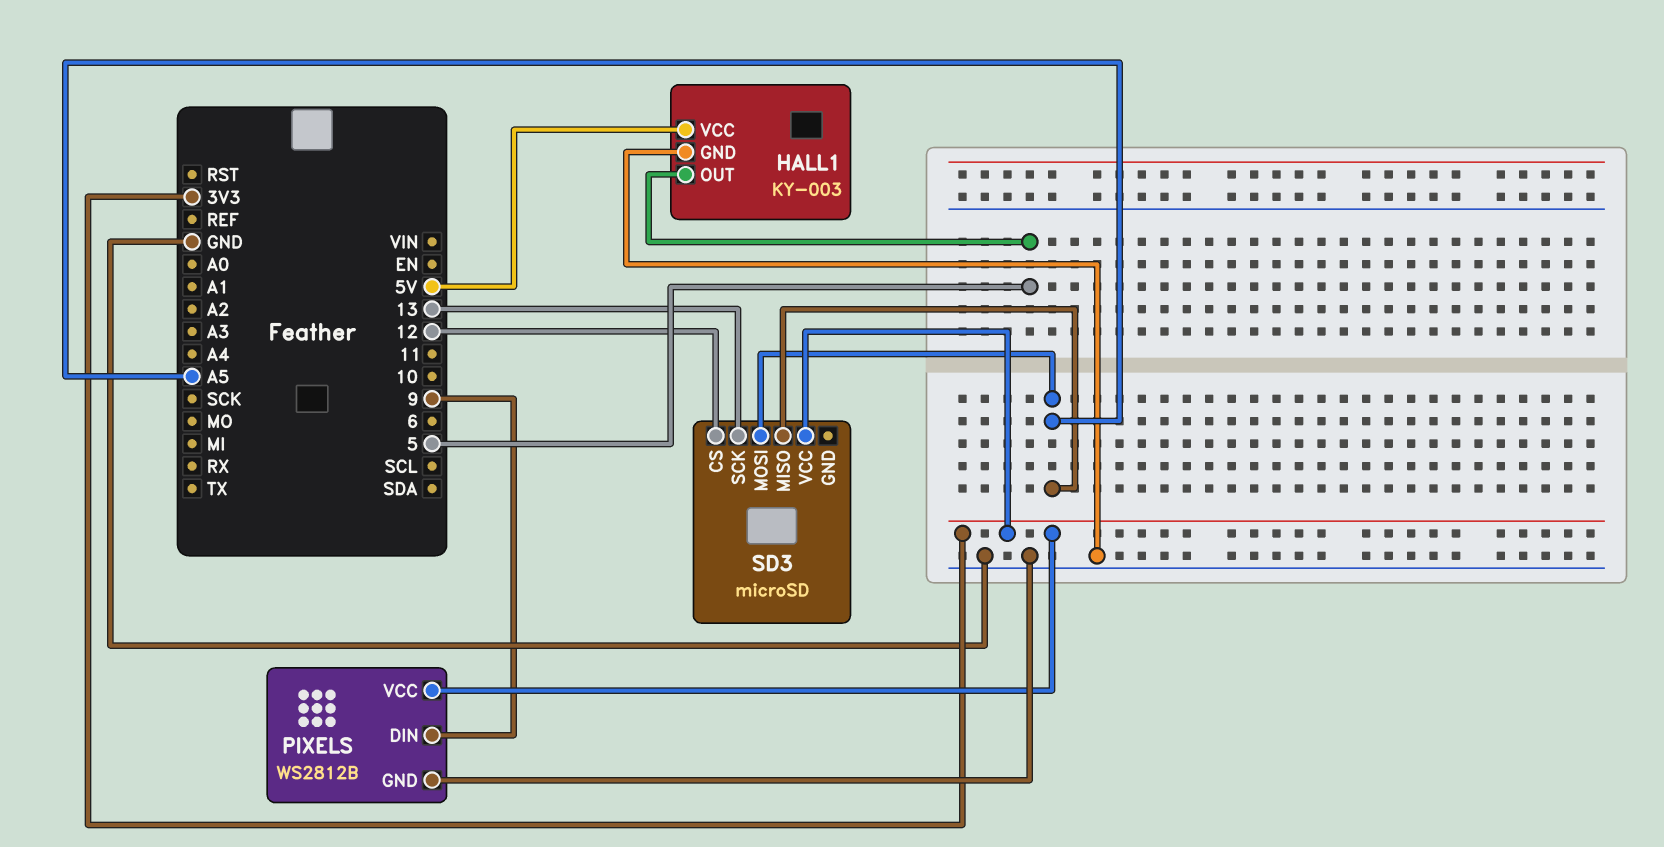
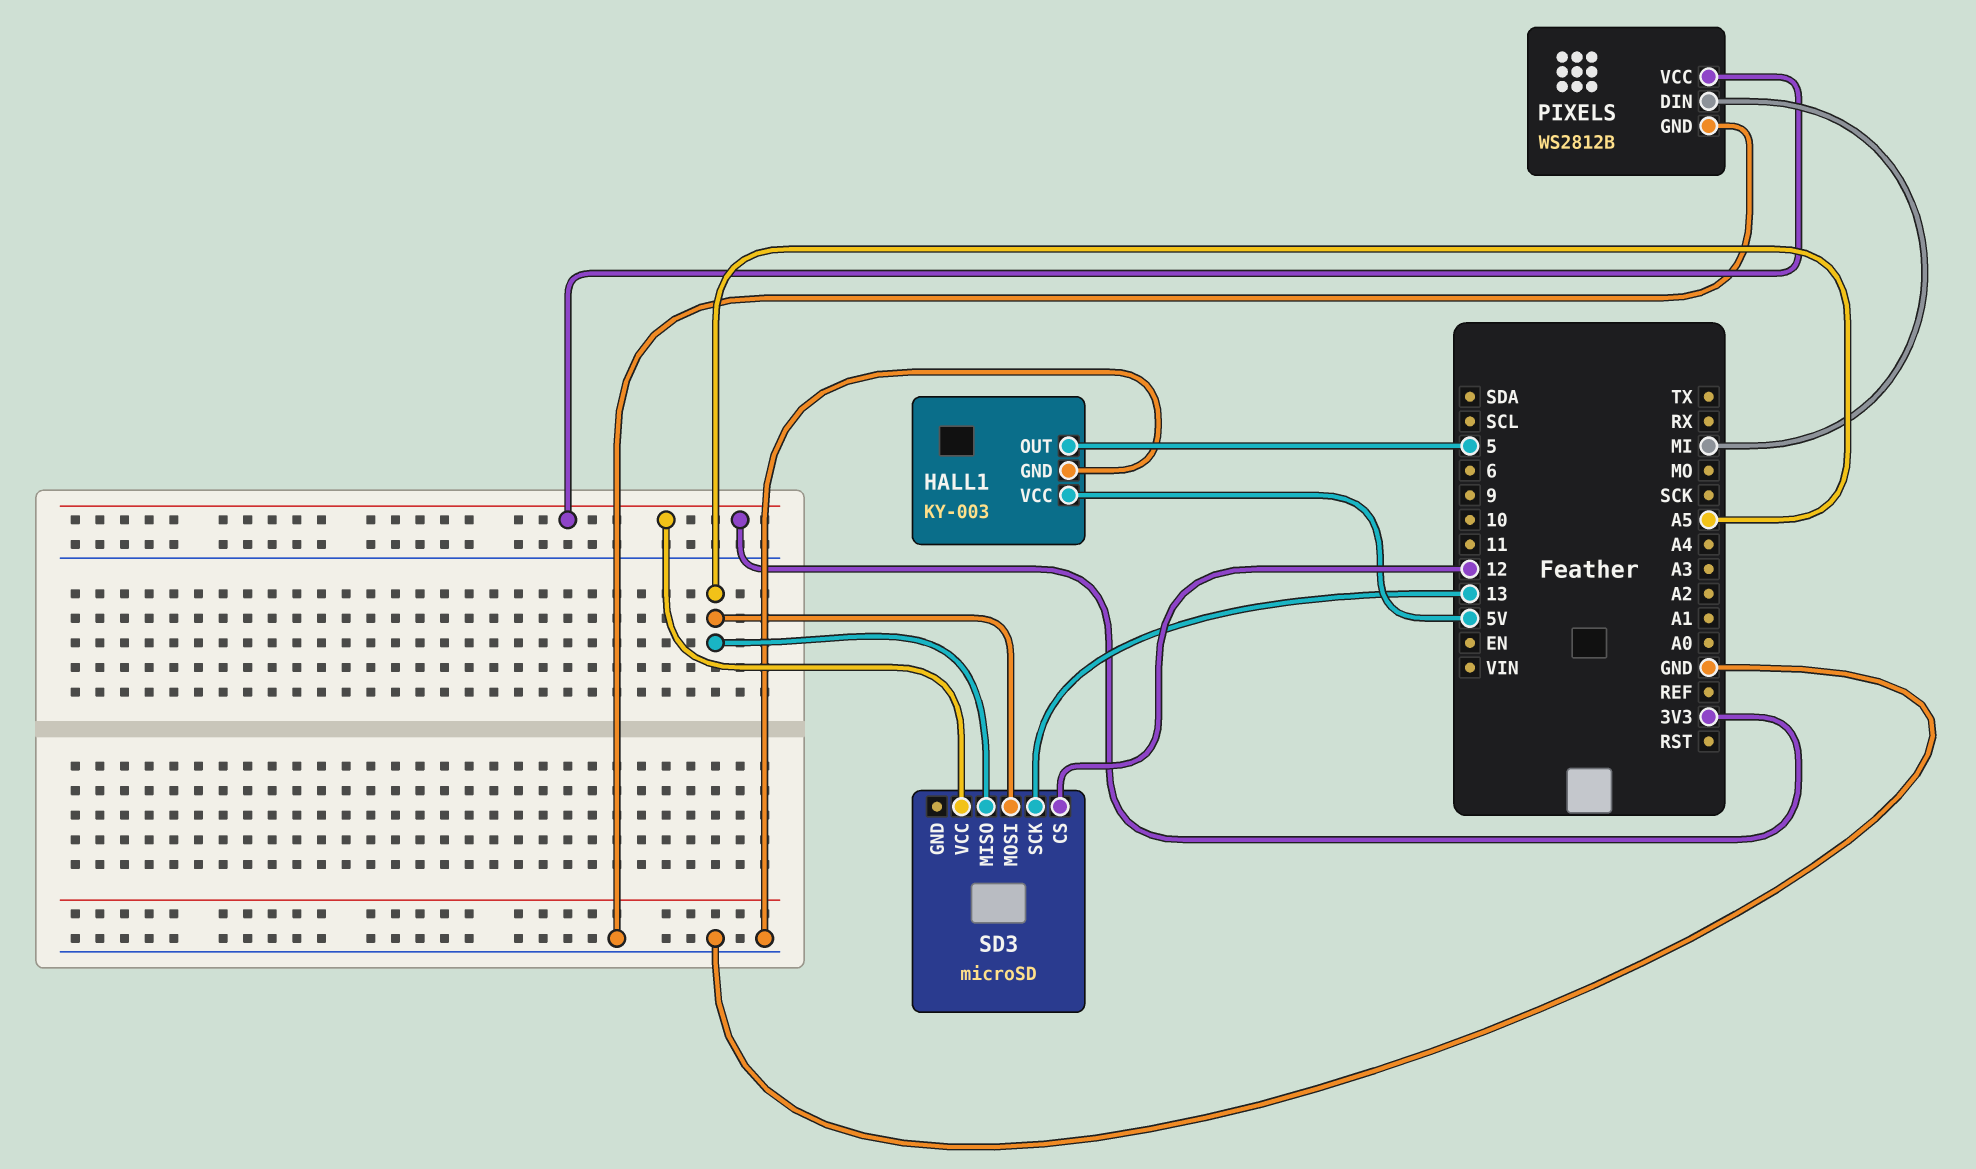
PIXELS pin DIN: 9 -> MI

